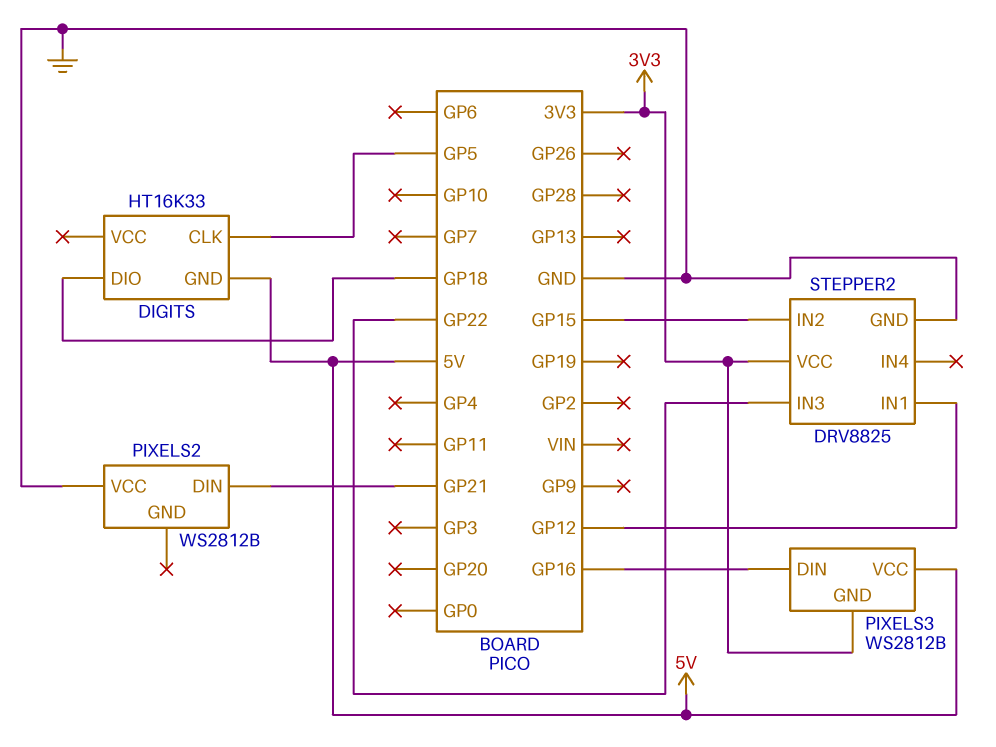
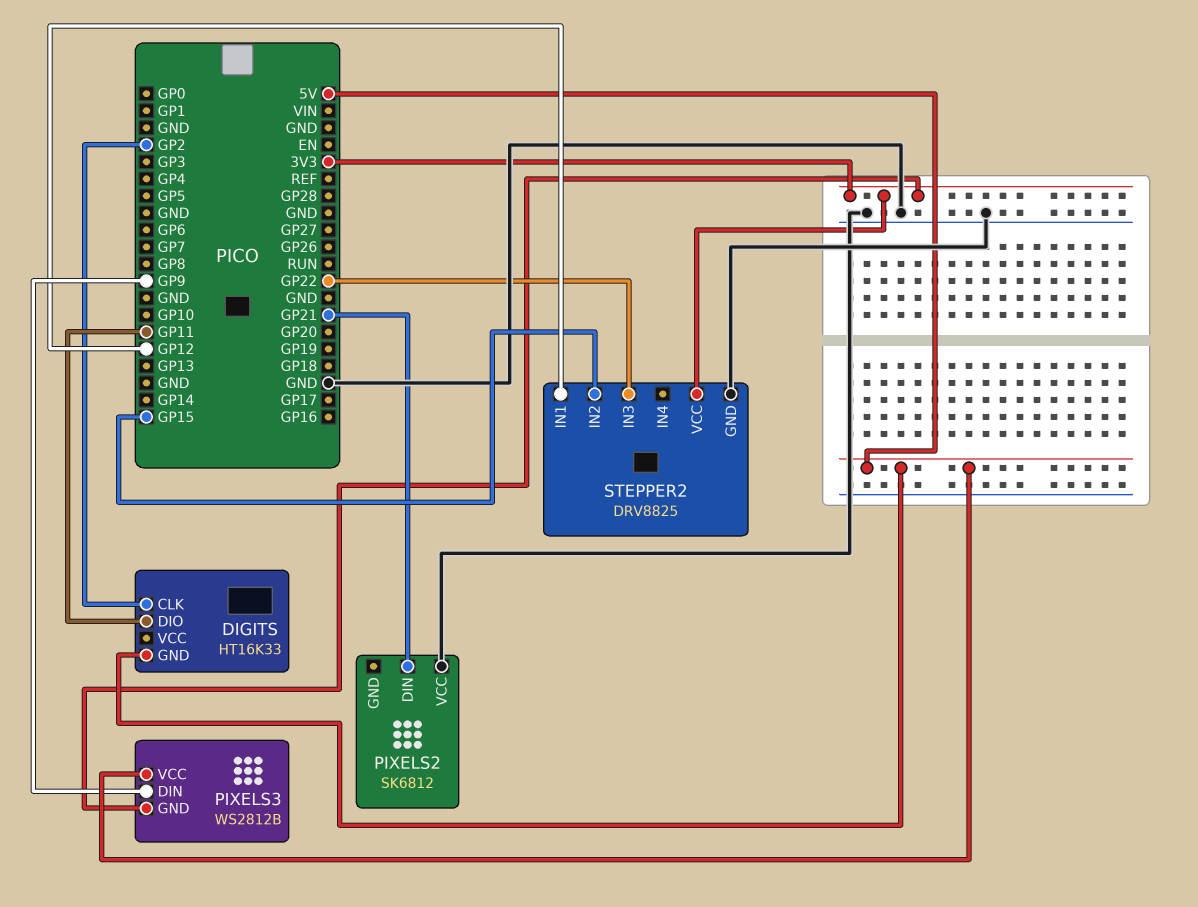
DIGITS pin CLK: GP5 -> GP2
DIGITS pin DIO: GP18 -> GP11
PIXELS2: WS2812B -> SK6812
PIXELS3 pin DIN: GP16 -> GP9

